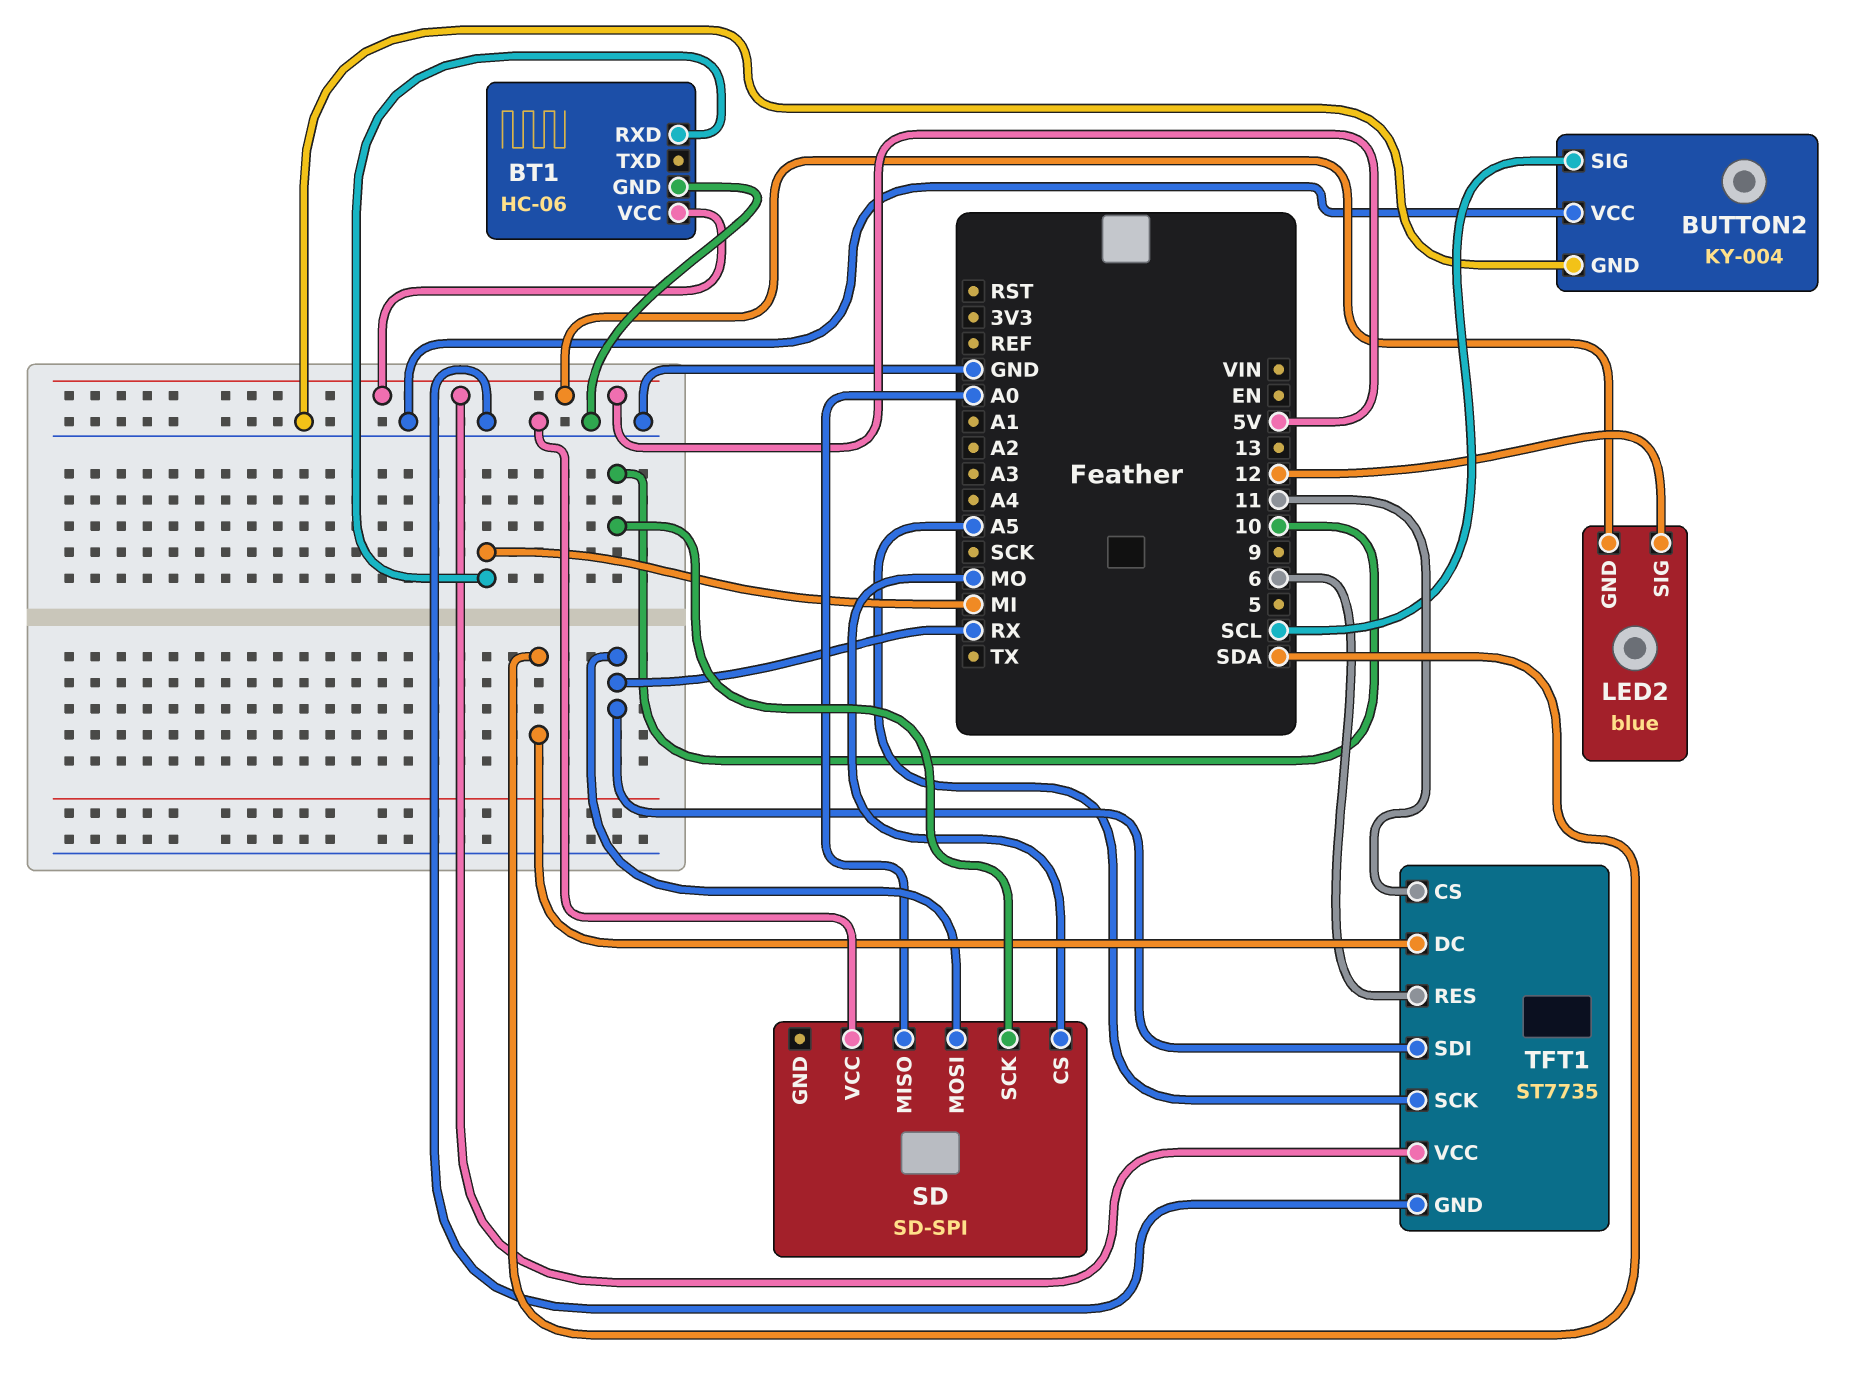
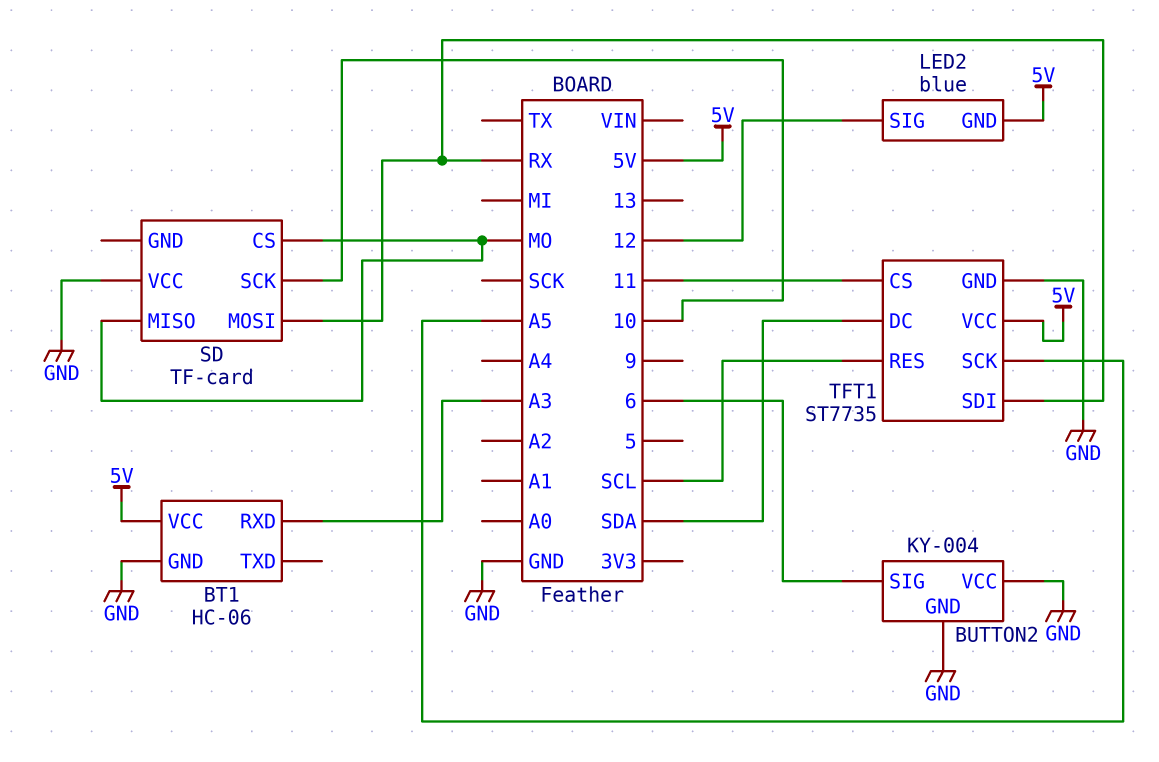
BT1 pin RXD: MI -> A3
BUTTON2 pin SIG: SCL -> 6
SD: SD-SPI -> TF-card
SD pin MISO: A0 -> MO
TFT1 pin RES: 6 -> SCL

